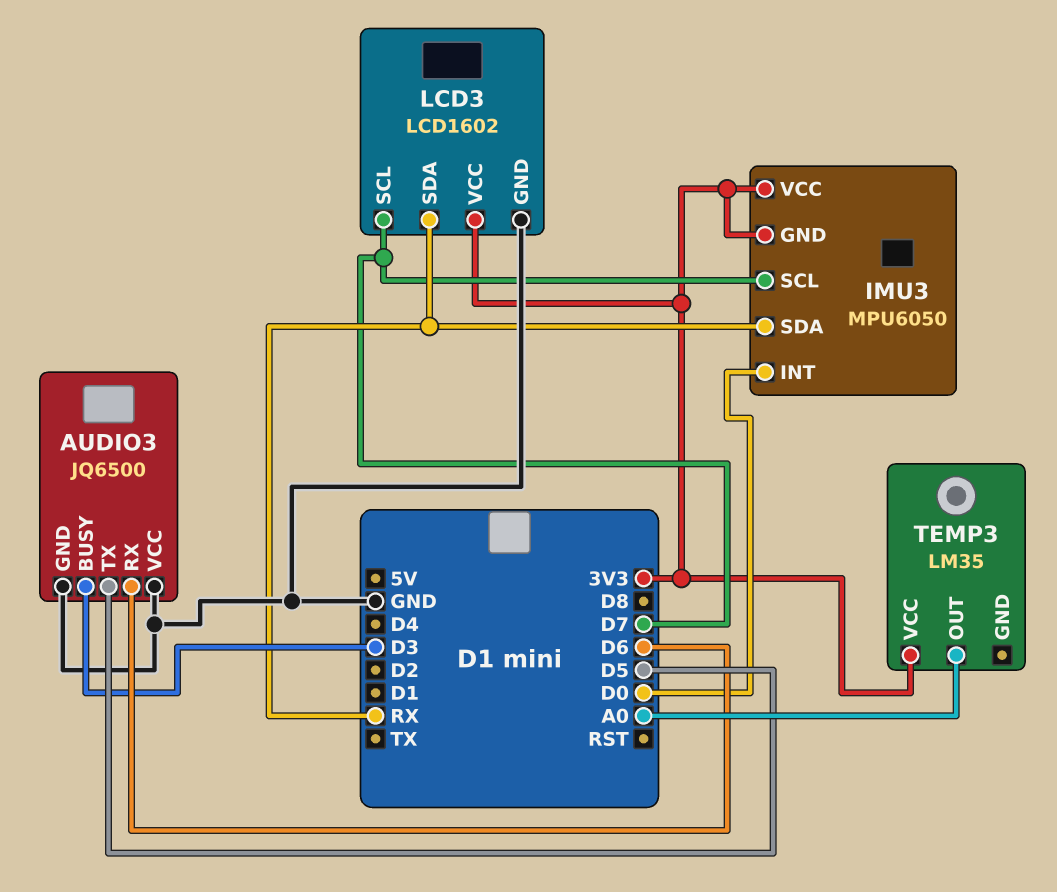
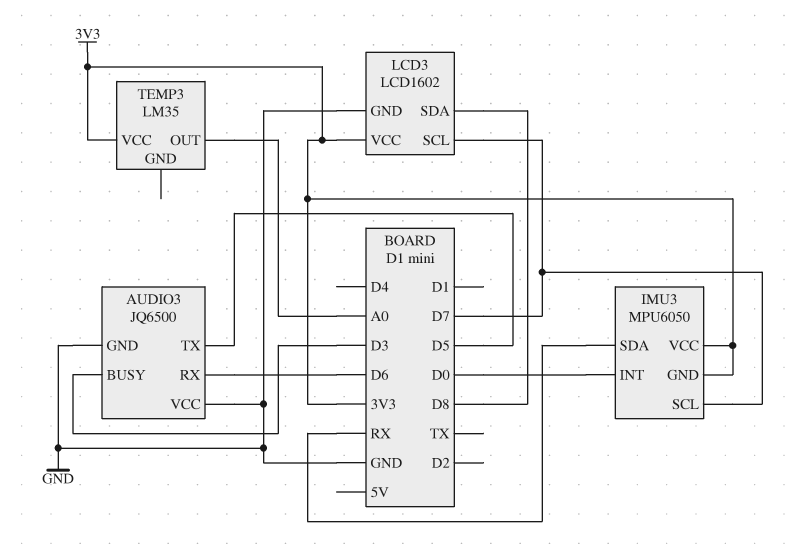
LCD3 pin SDA: RX -> D8

